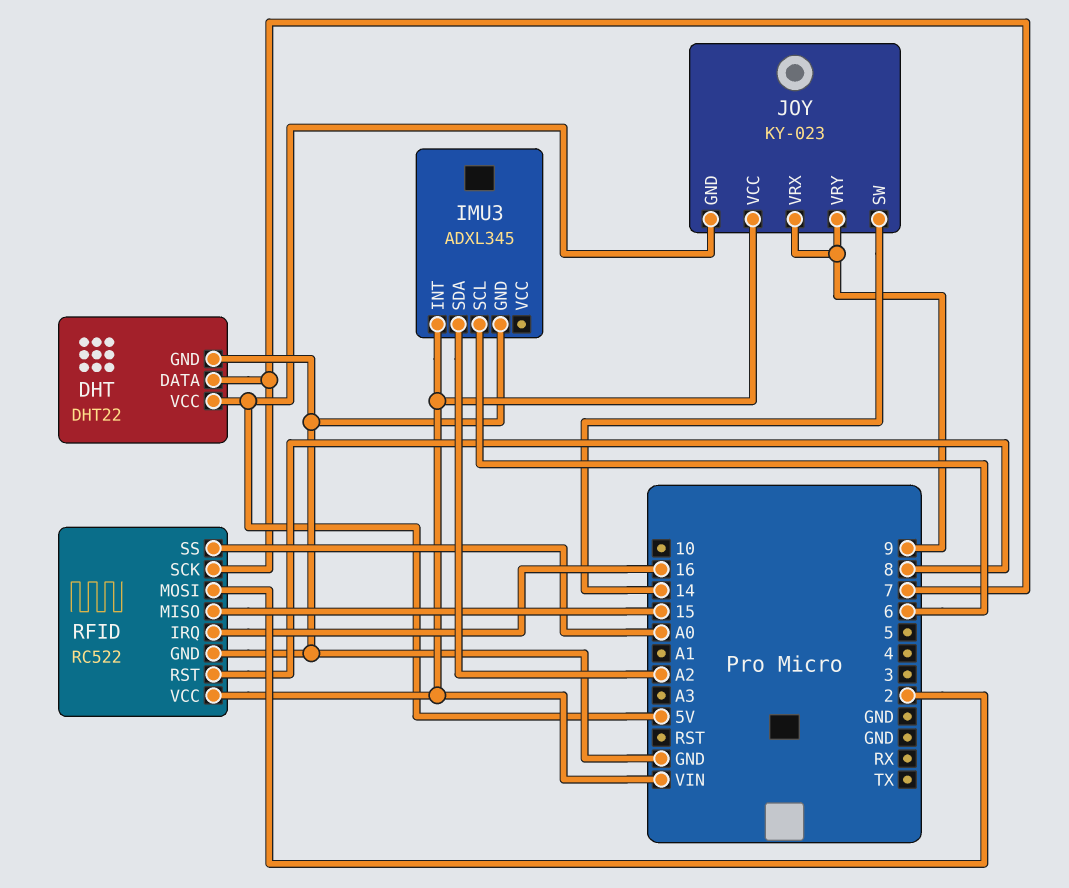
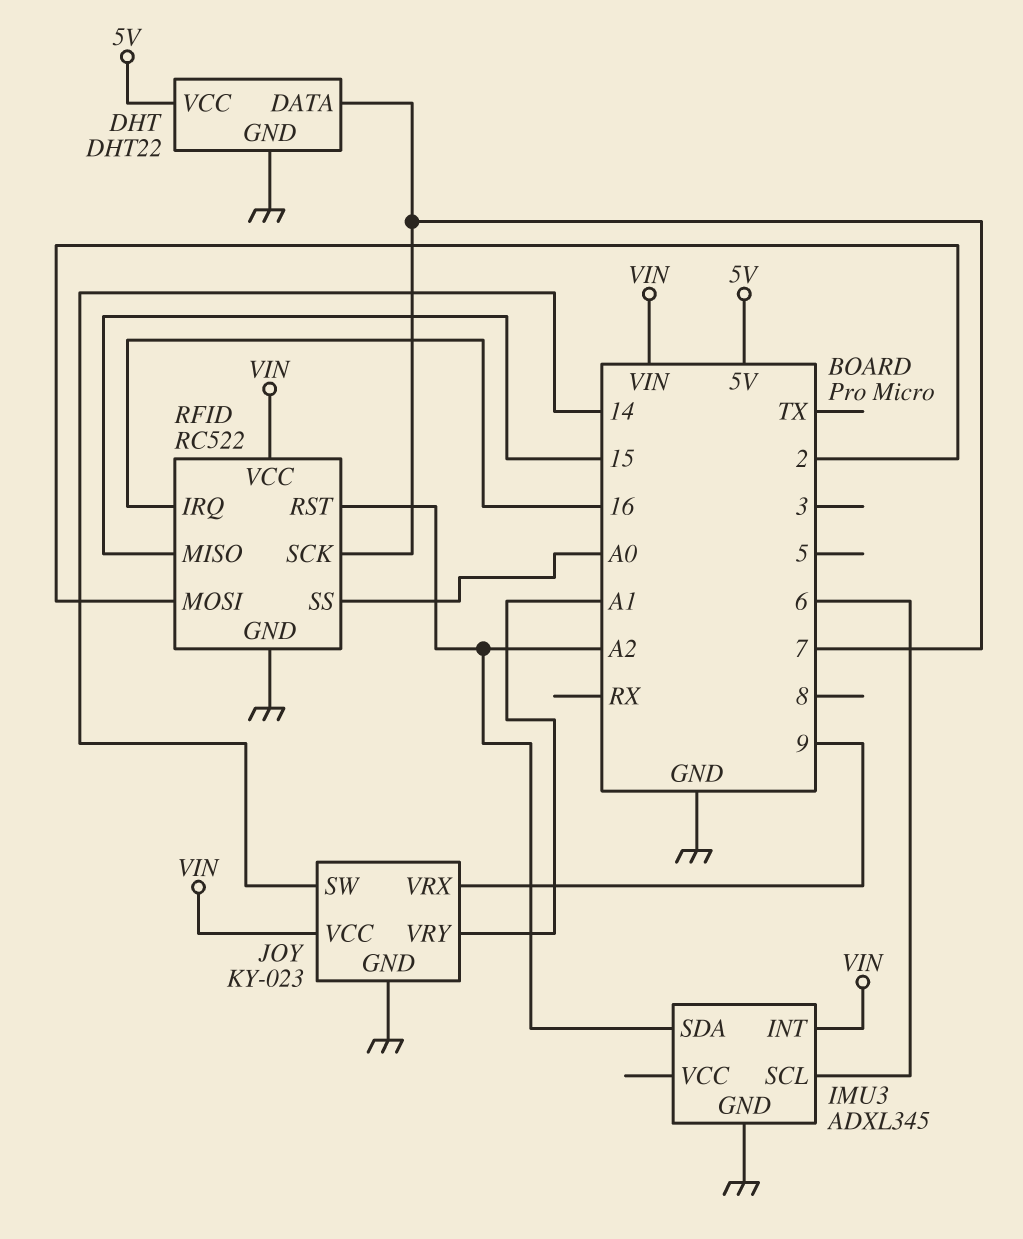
JOY pin GND: 5V -> GND
JOY pin VRY: 9 -> A1
RFID pin RST: 8 -> A2

